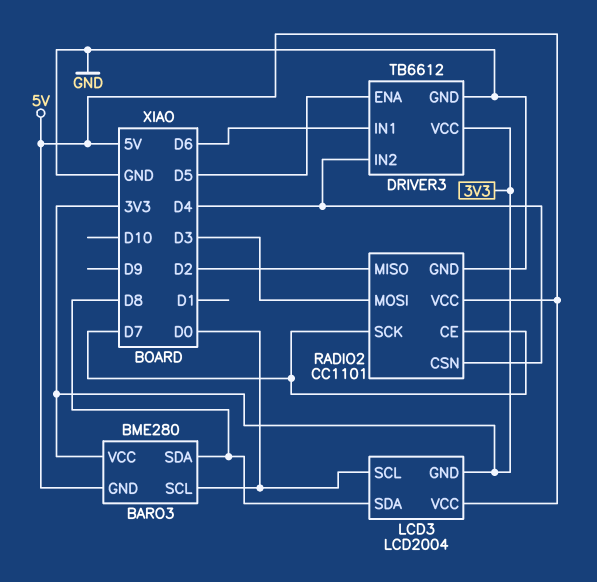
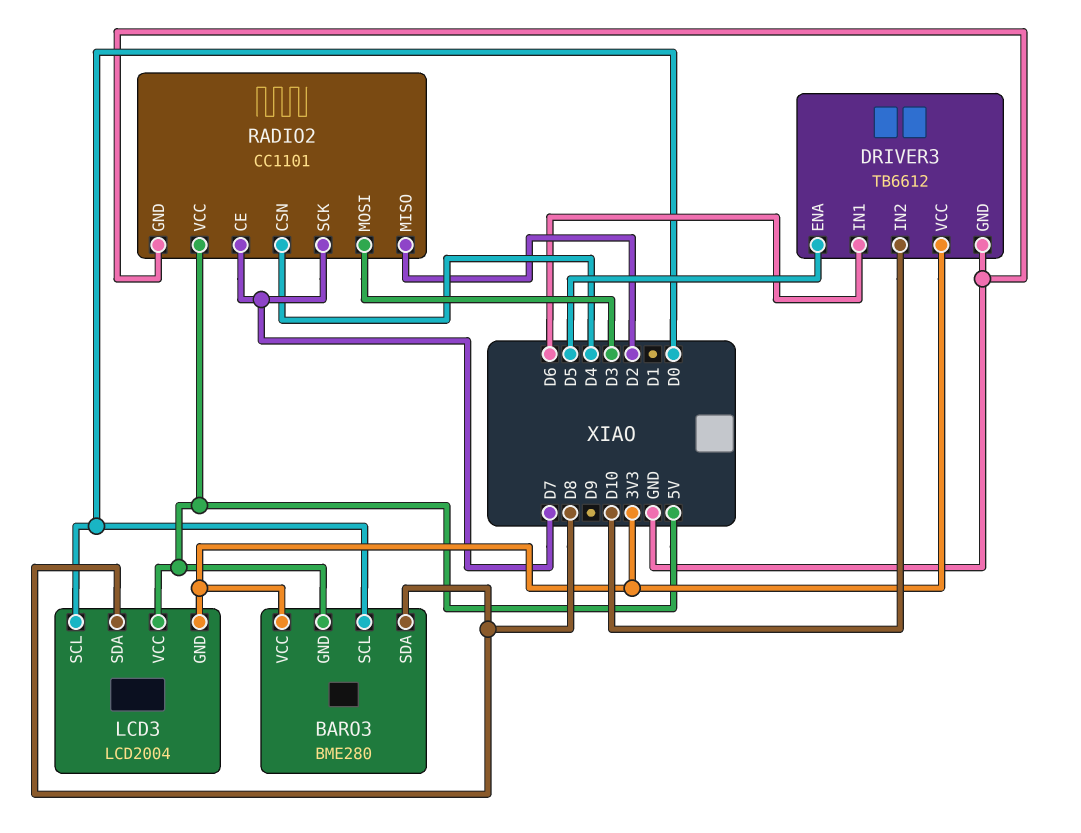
DRIVER3 pin IN2: D4 -> D10

